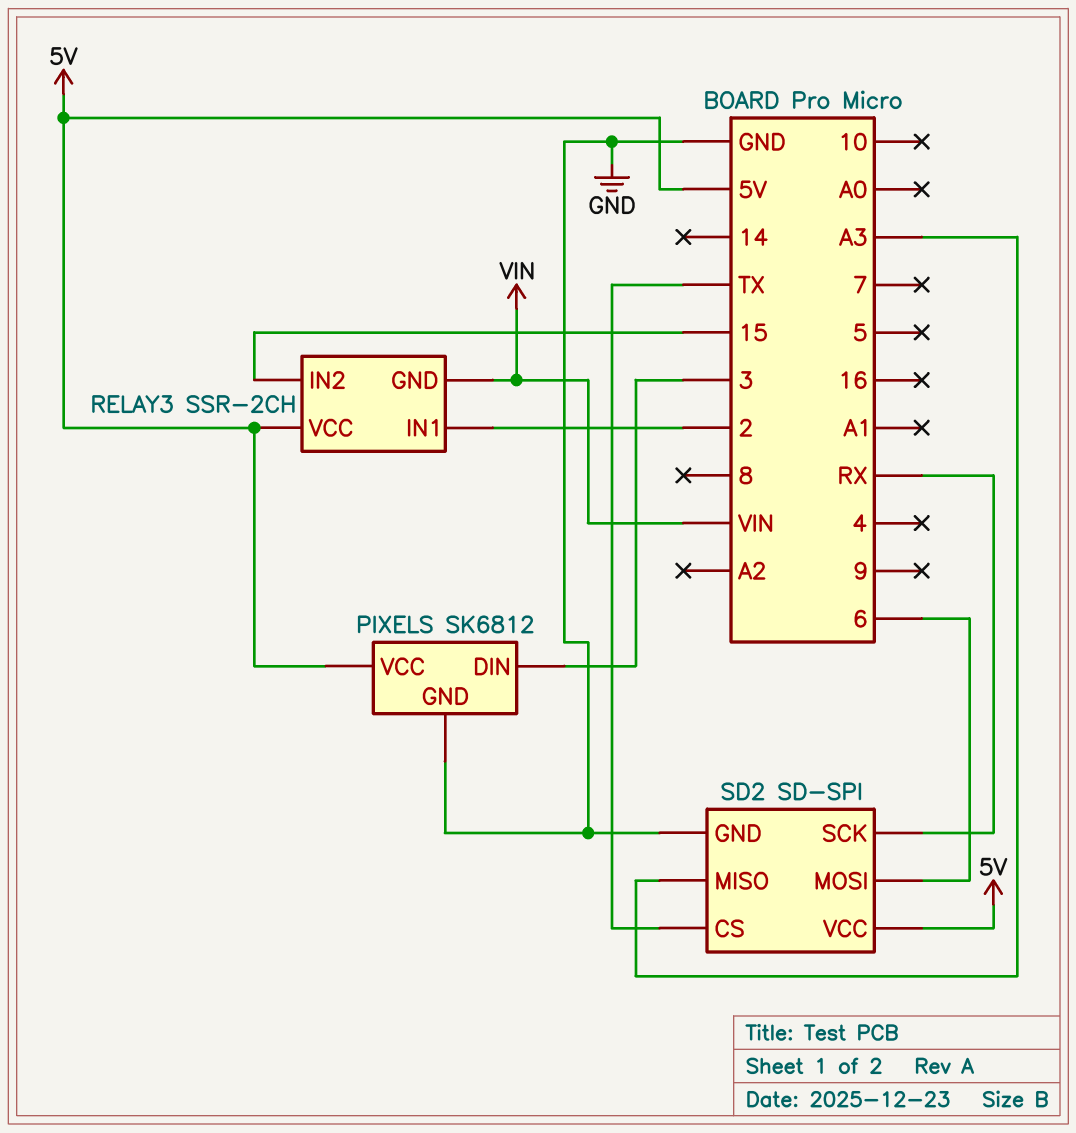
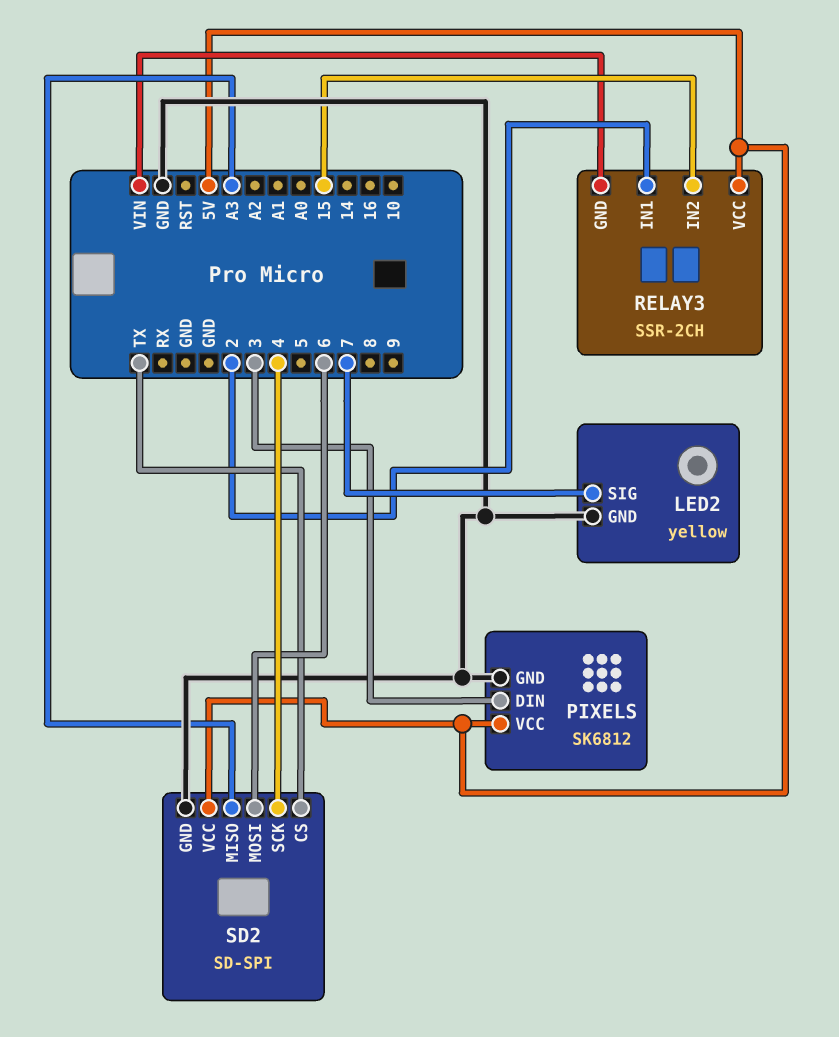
LED2: none -> yellow
LED2 pin GND: none -> GND
LED2 pin SIG: none -> 7
SD2 pin SCK: RX -> 4

